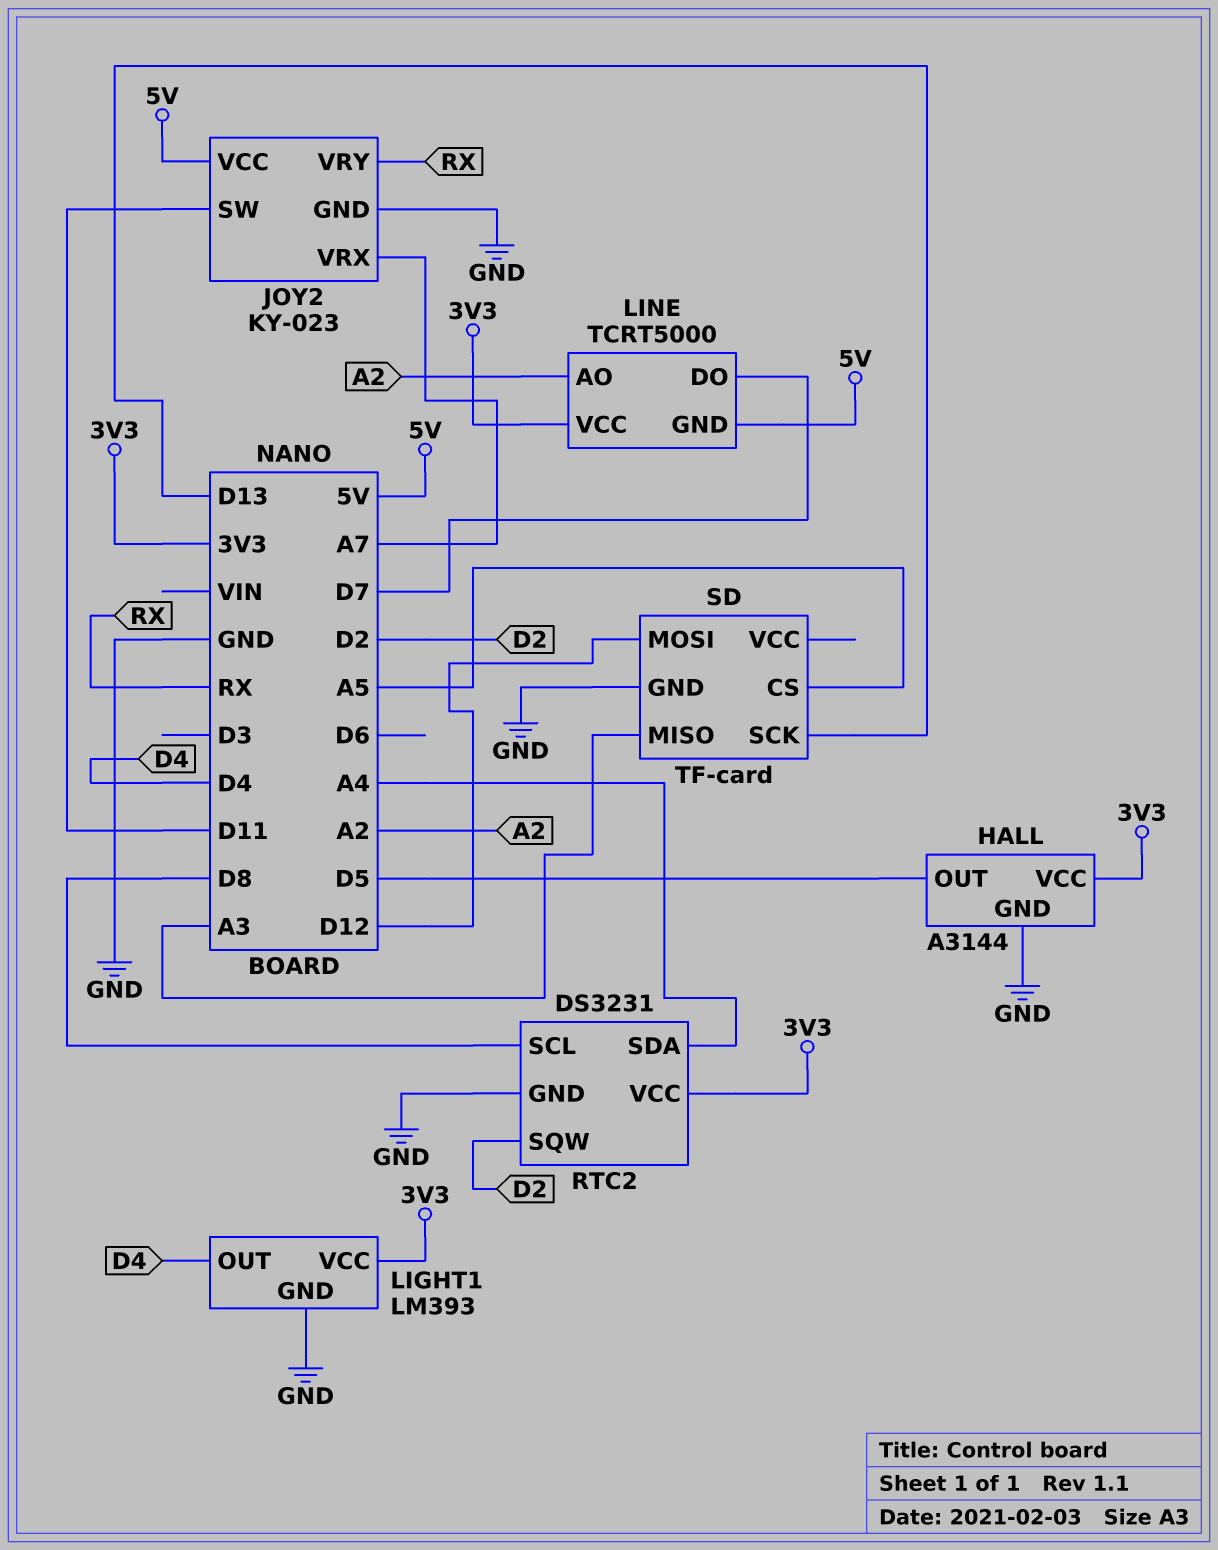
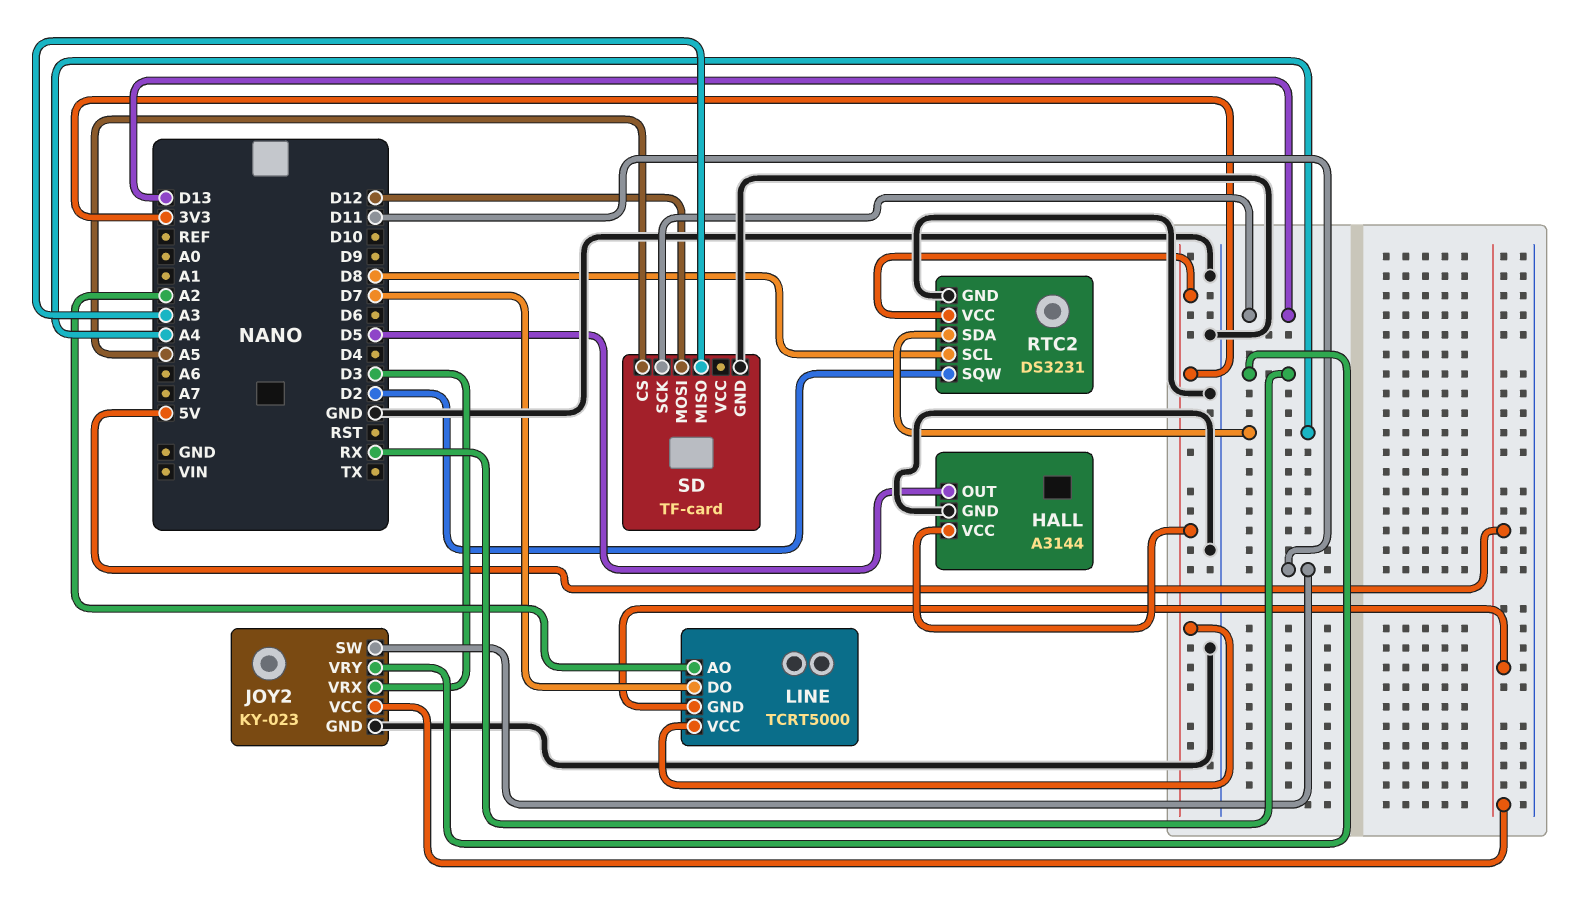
JOY2 pin VRX: A7 -> D3
LIGHT1: LM393 -> none
LIGHT1 pin GND: GND -> none
LIGHT1 pin OUT: D4 -> none
LIGHT1 pin VCC: 3V3 -> none

